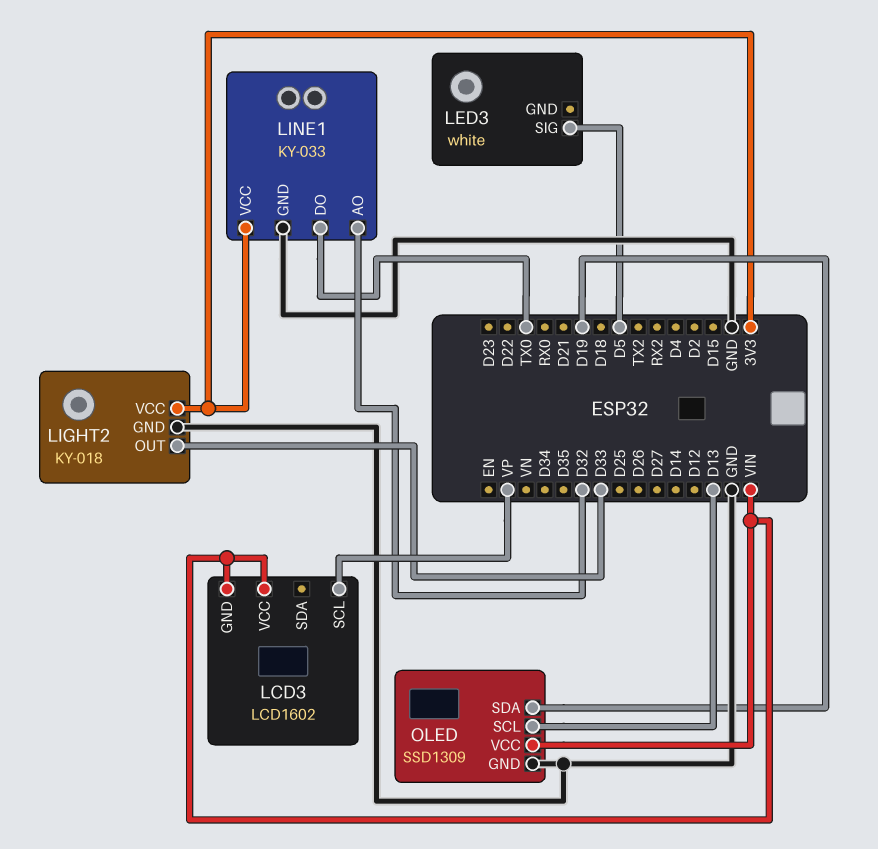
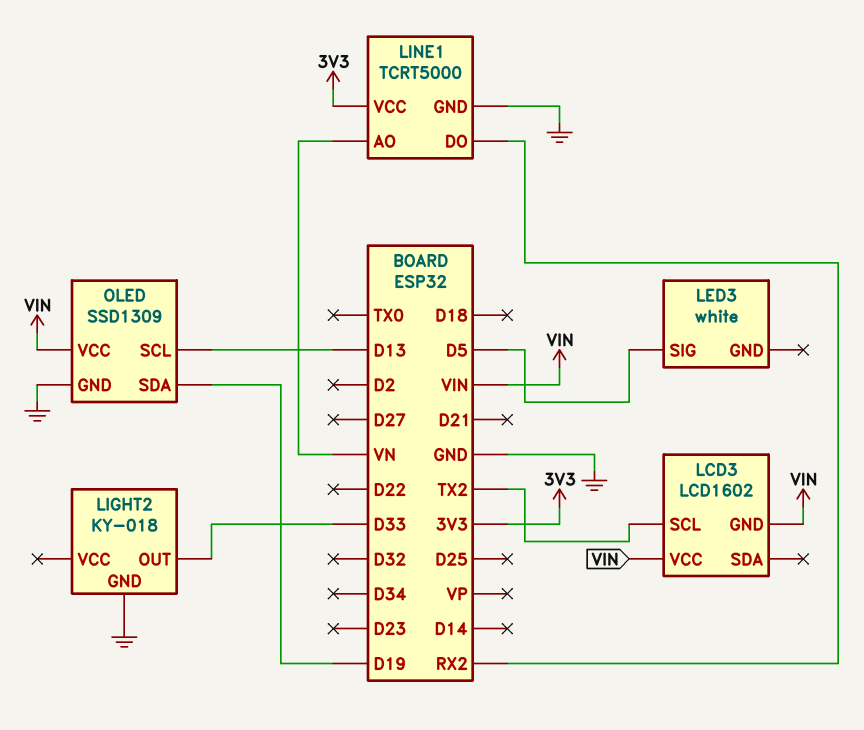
LCD3 pin SCL: VP -> TX2
LIGHT2 pin VCC: 3V3 -> none
LINE1: KY-033 -> TCRT5000
LINE1 pin AO: D32 -> VN
LINE1 pin DO: TX0 -> RX2

